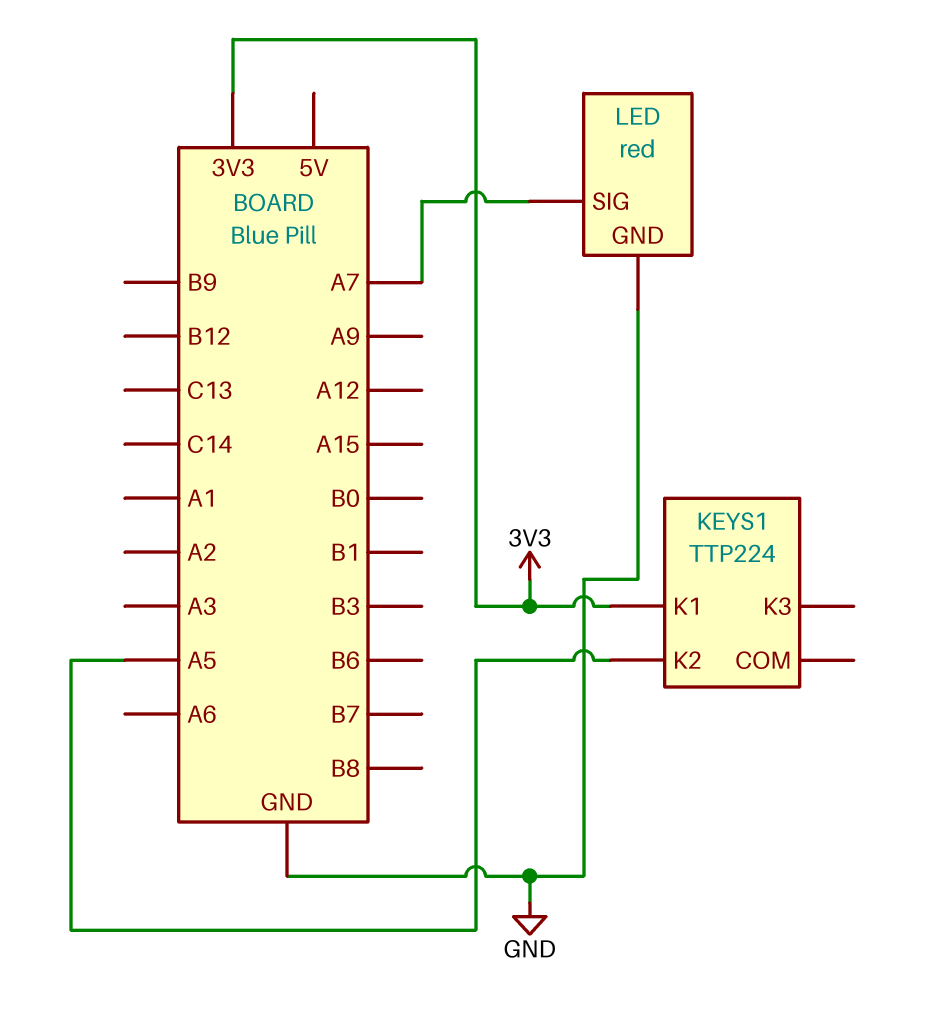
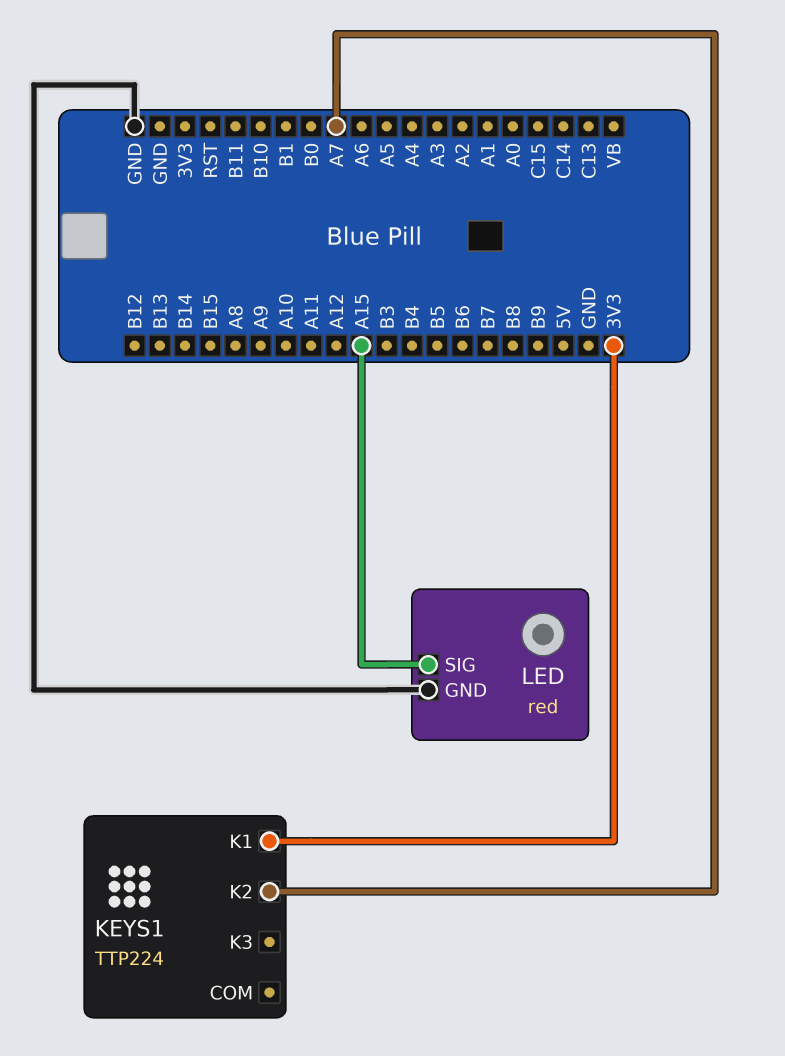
KEYS1 pin K2: A5 -> A7
LED pin SIG: A7 -> A15

